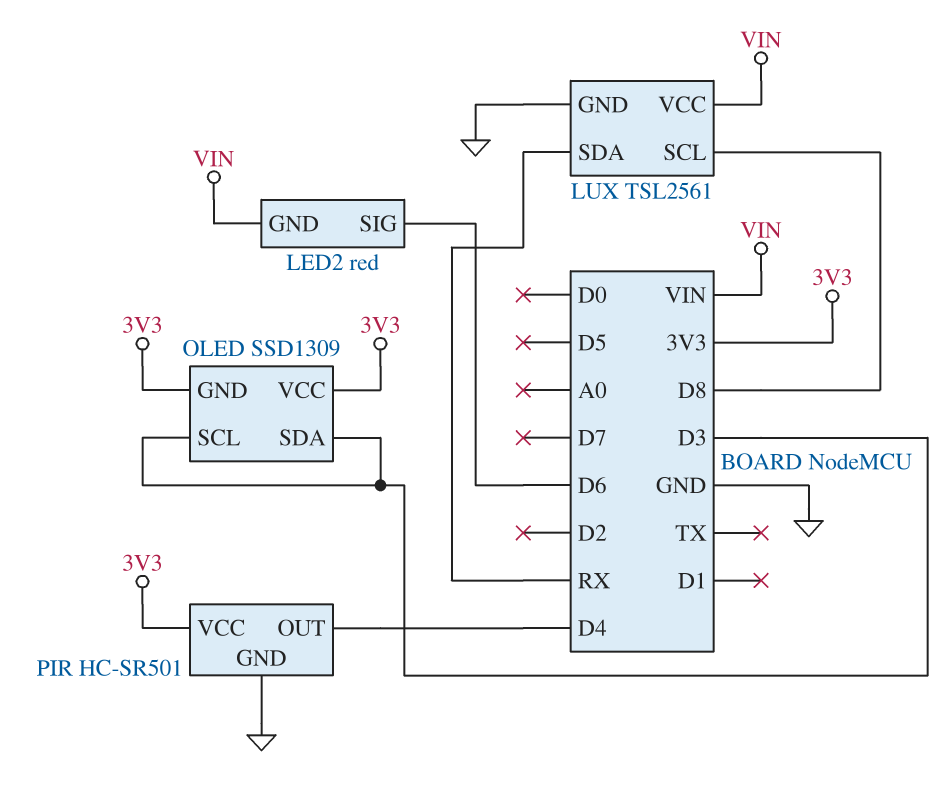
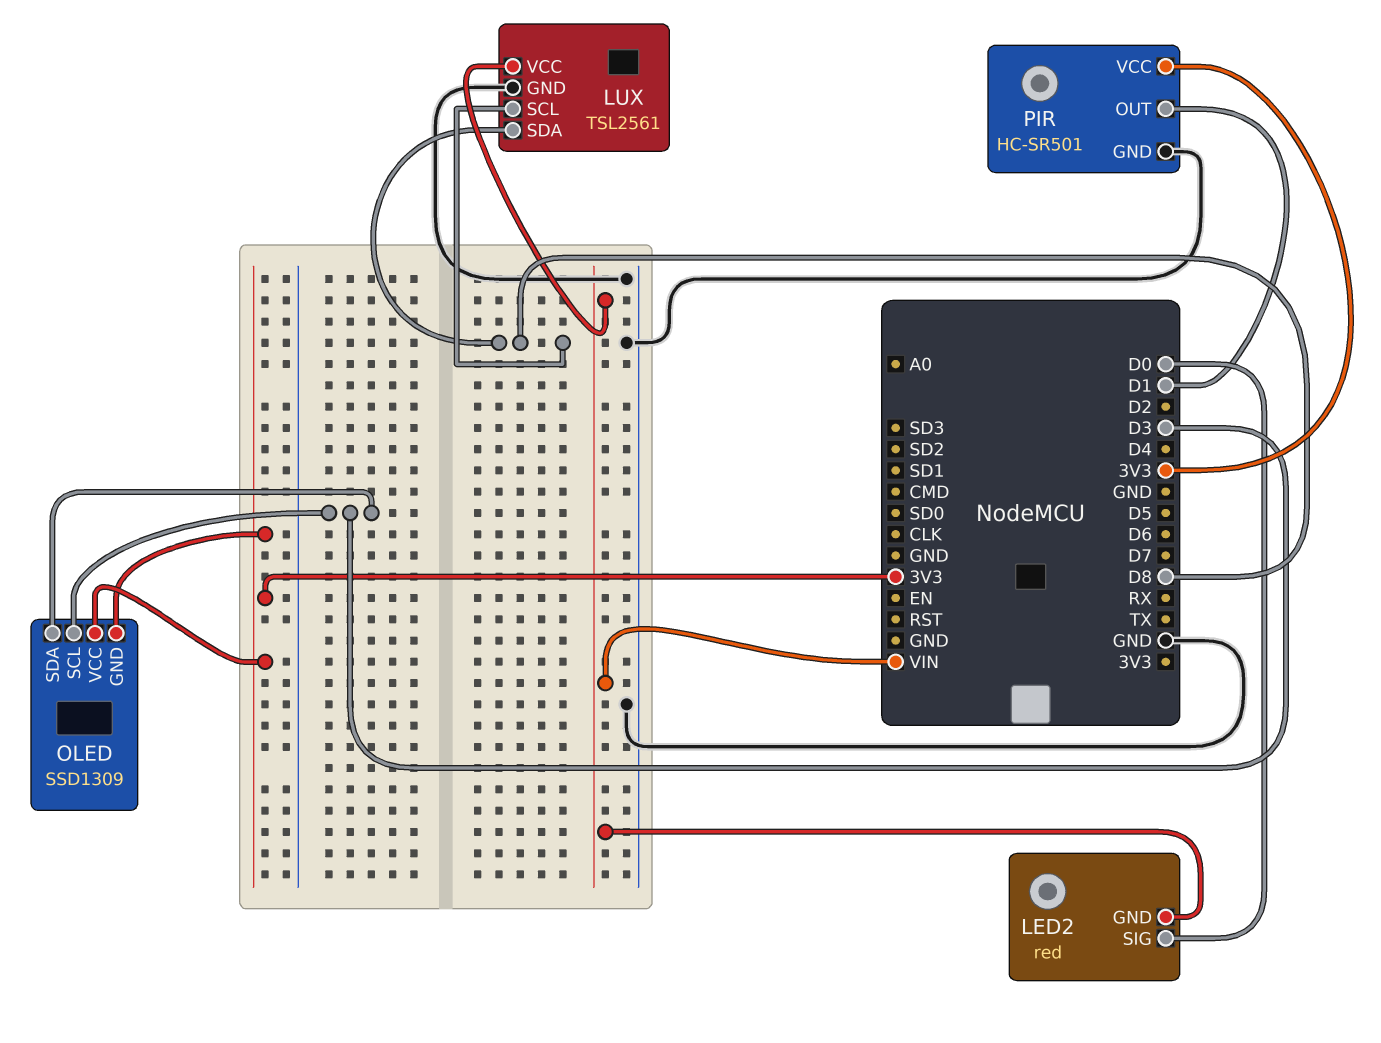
LED2 pin SIG: D6 -> D0
LUX pin SDA: RX -> D8
PIR pin OUT: D4 -> D1

